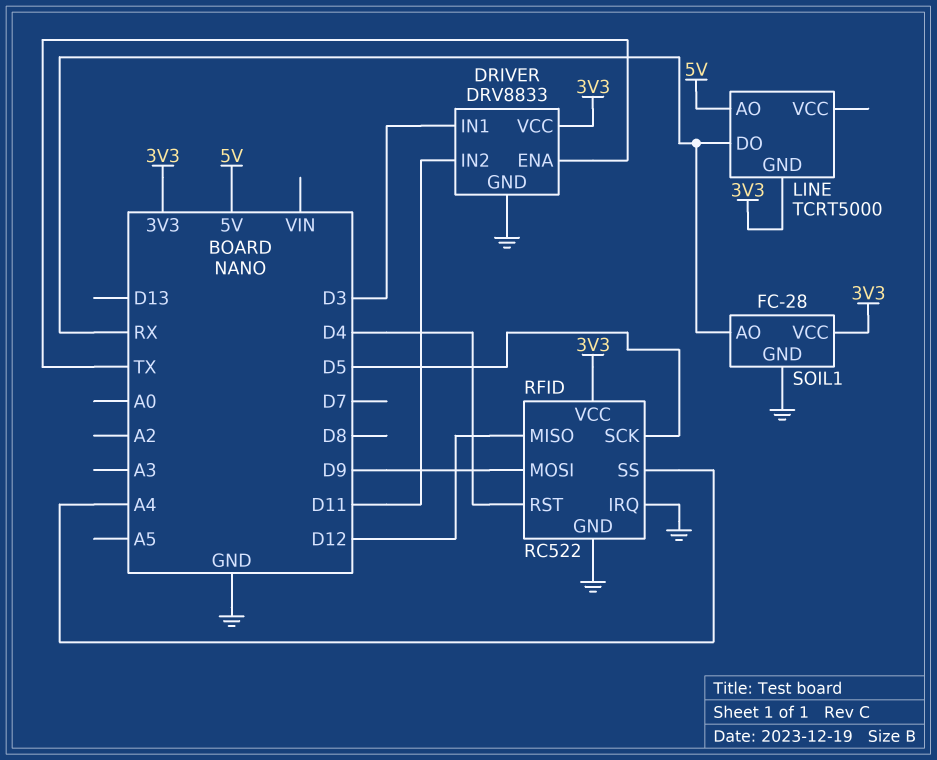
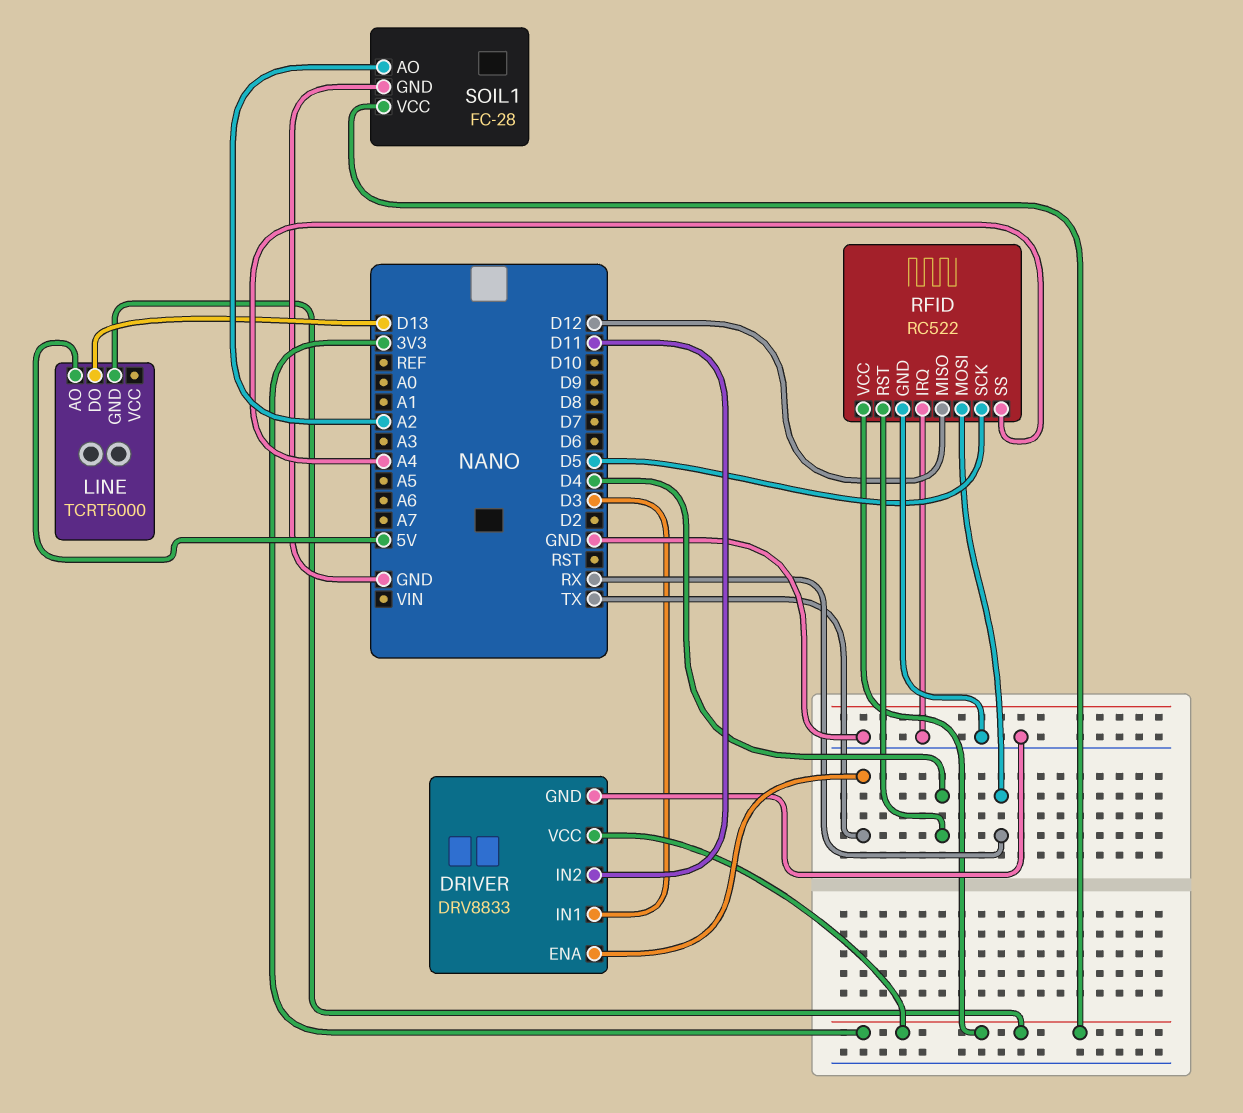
LINE pin DO: RX -> D13
RFID pin MOSI: D9 -> RX
SOIL1 pin AO: RX -> A2

